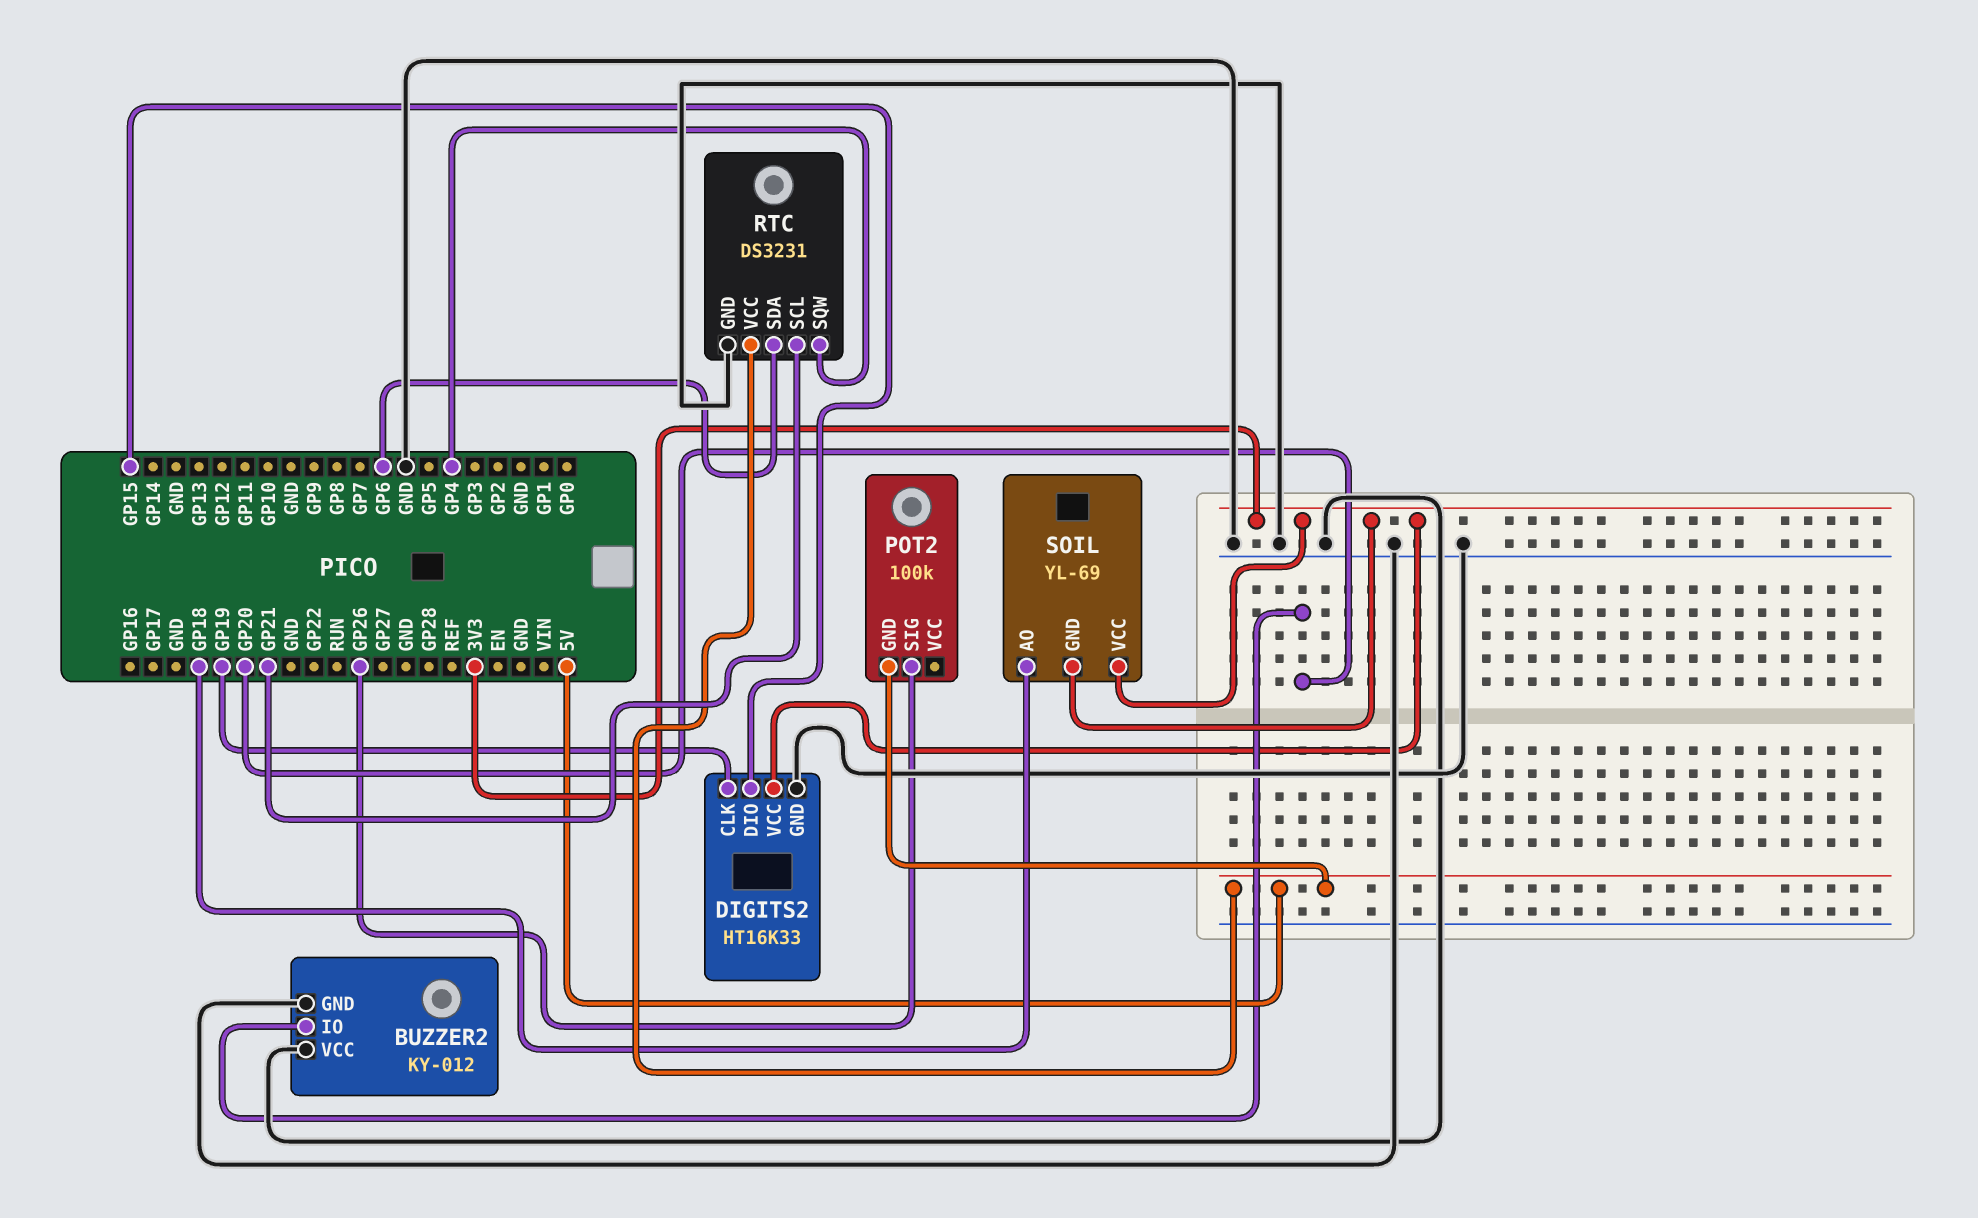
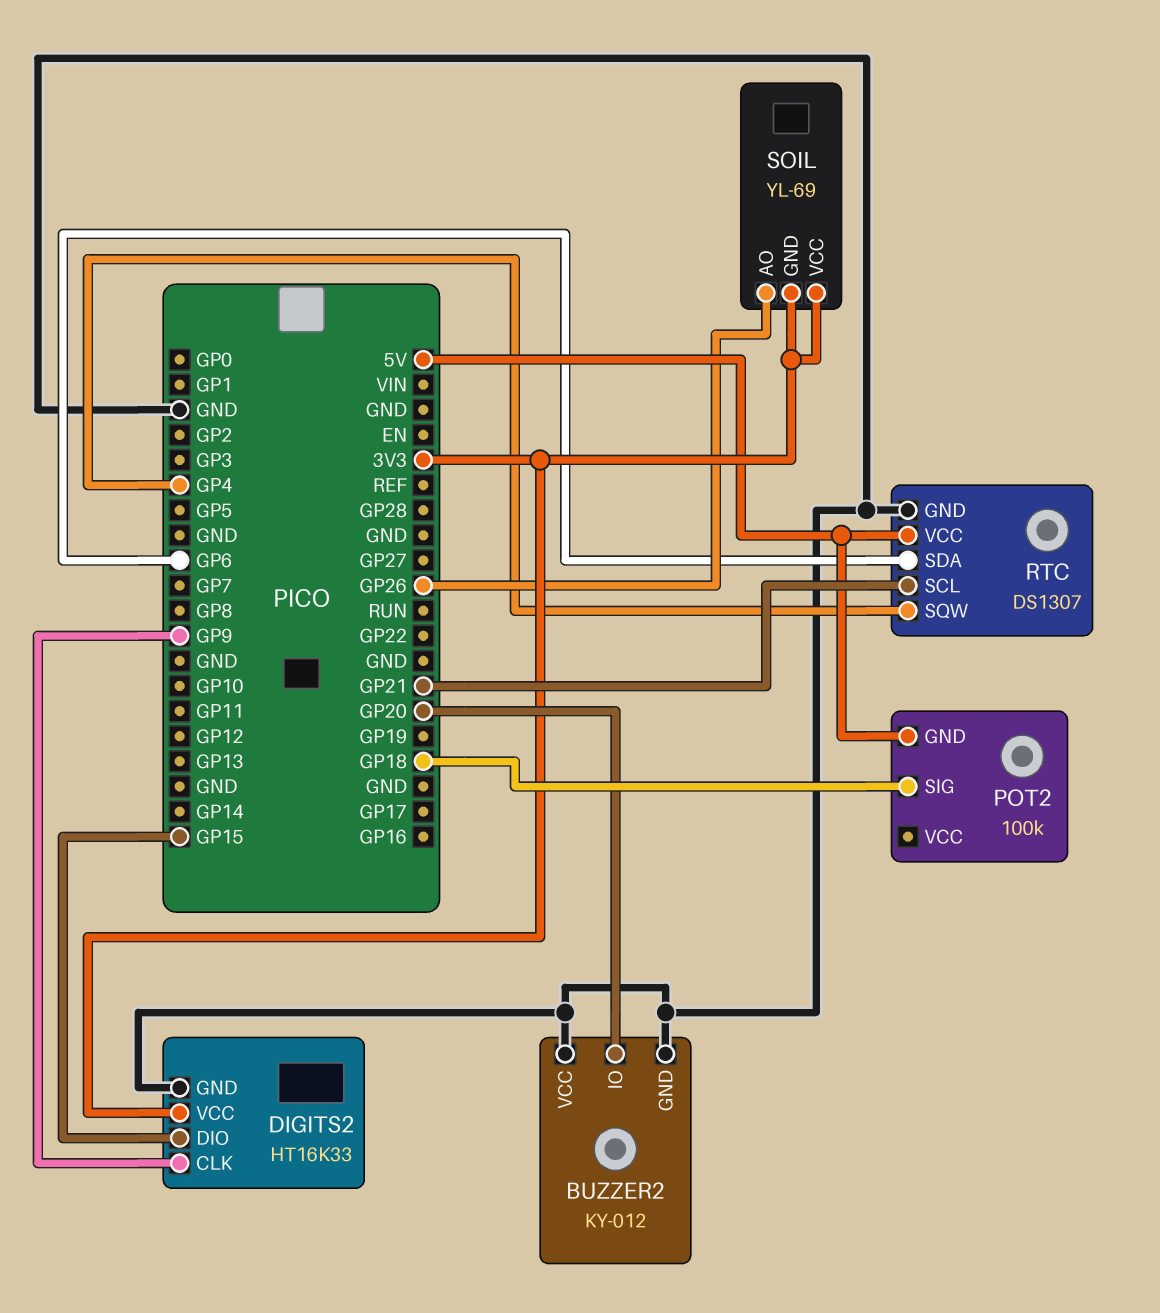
DIGITS2 pin CLK: GP19 -> GP9
POT2 pin SIG: GP26 -> GP18
RTC: DS3231 -> DS1307
SOIL pin AO: GP18 -> GP26

